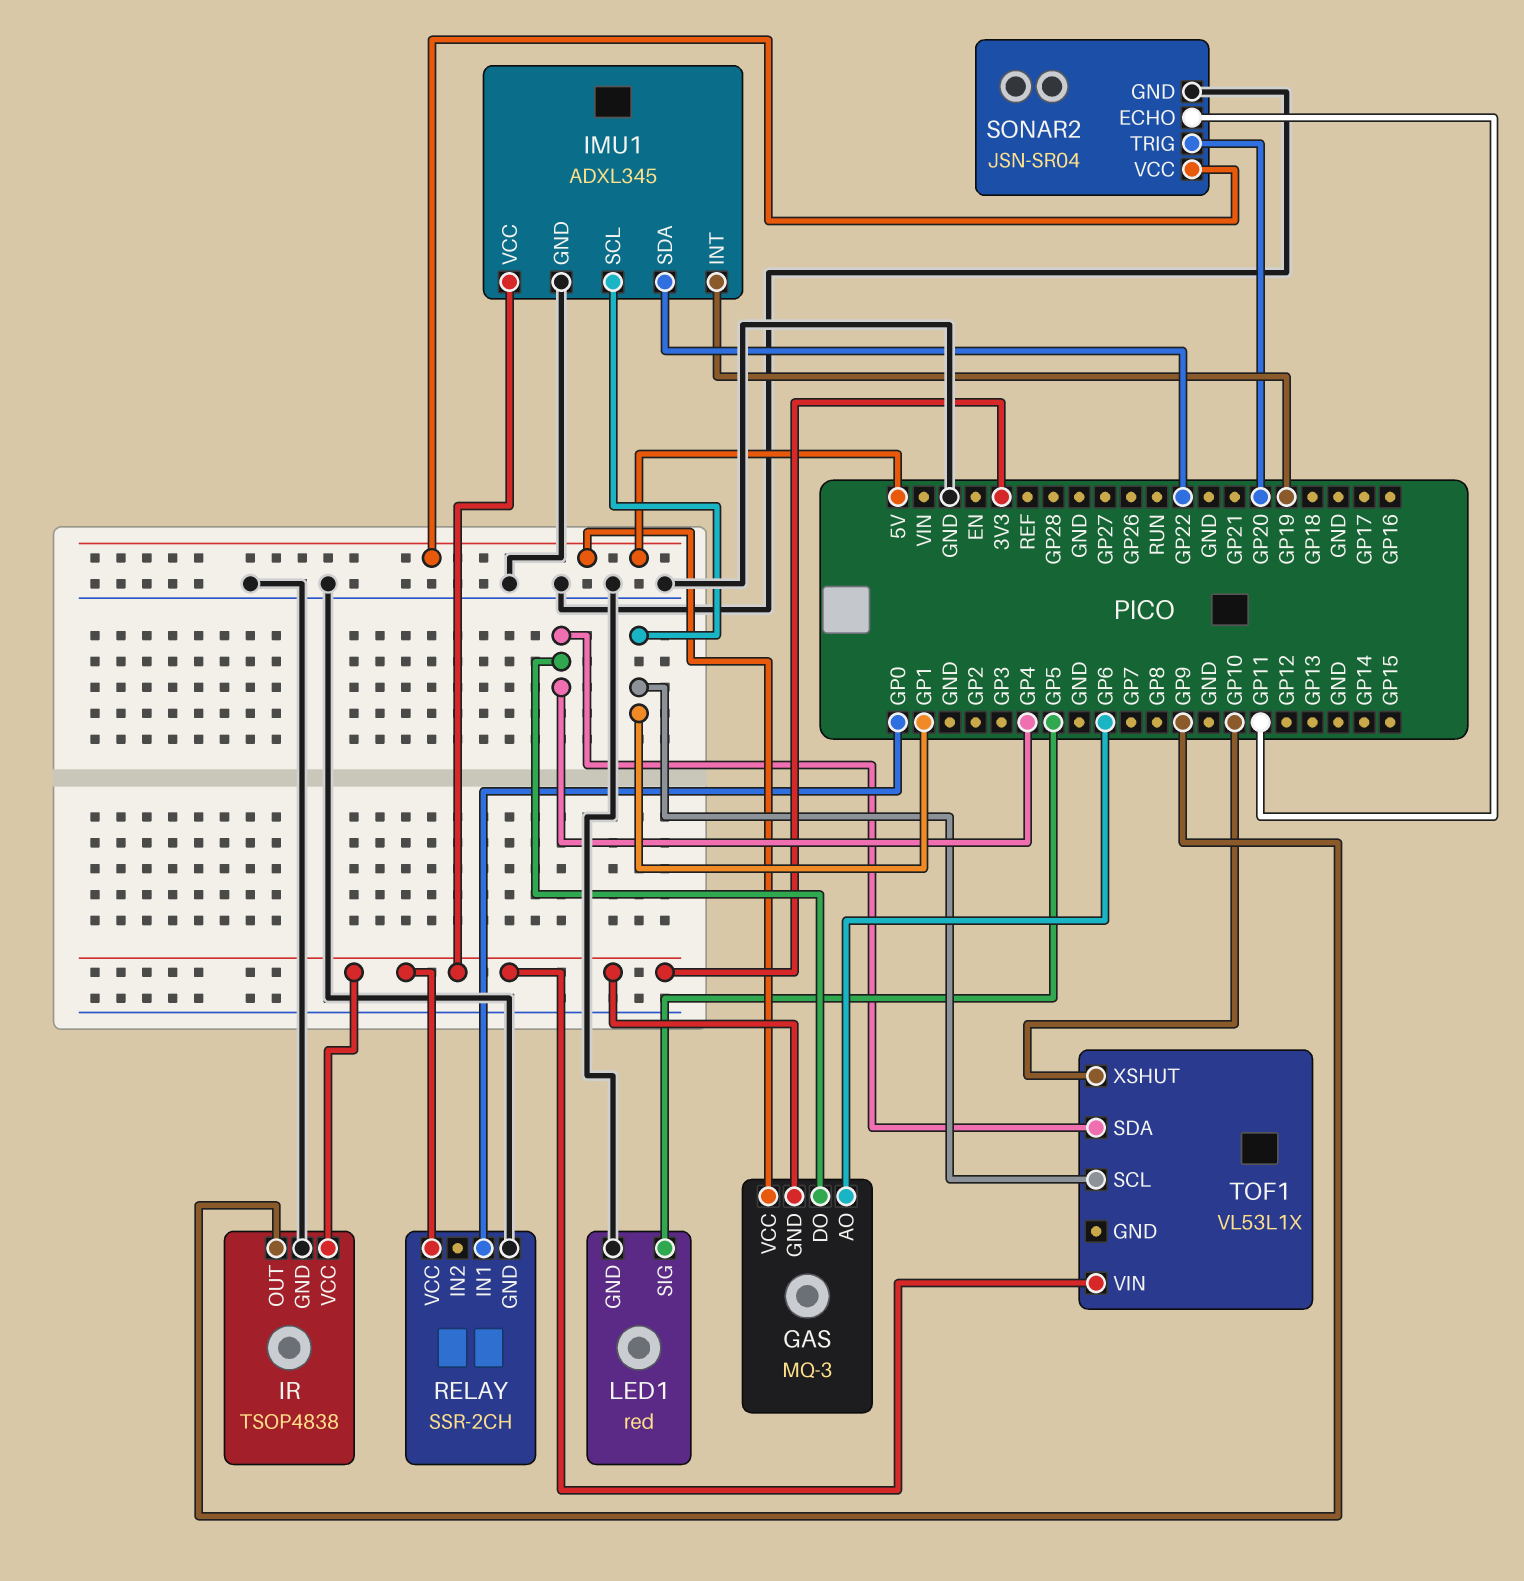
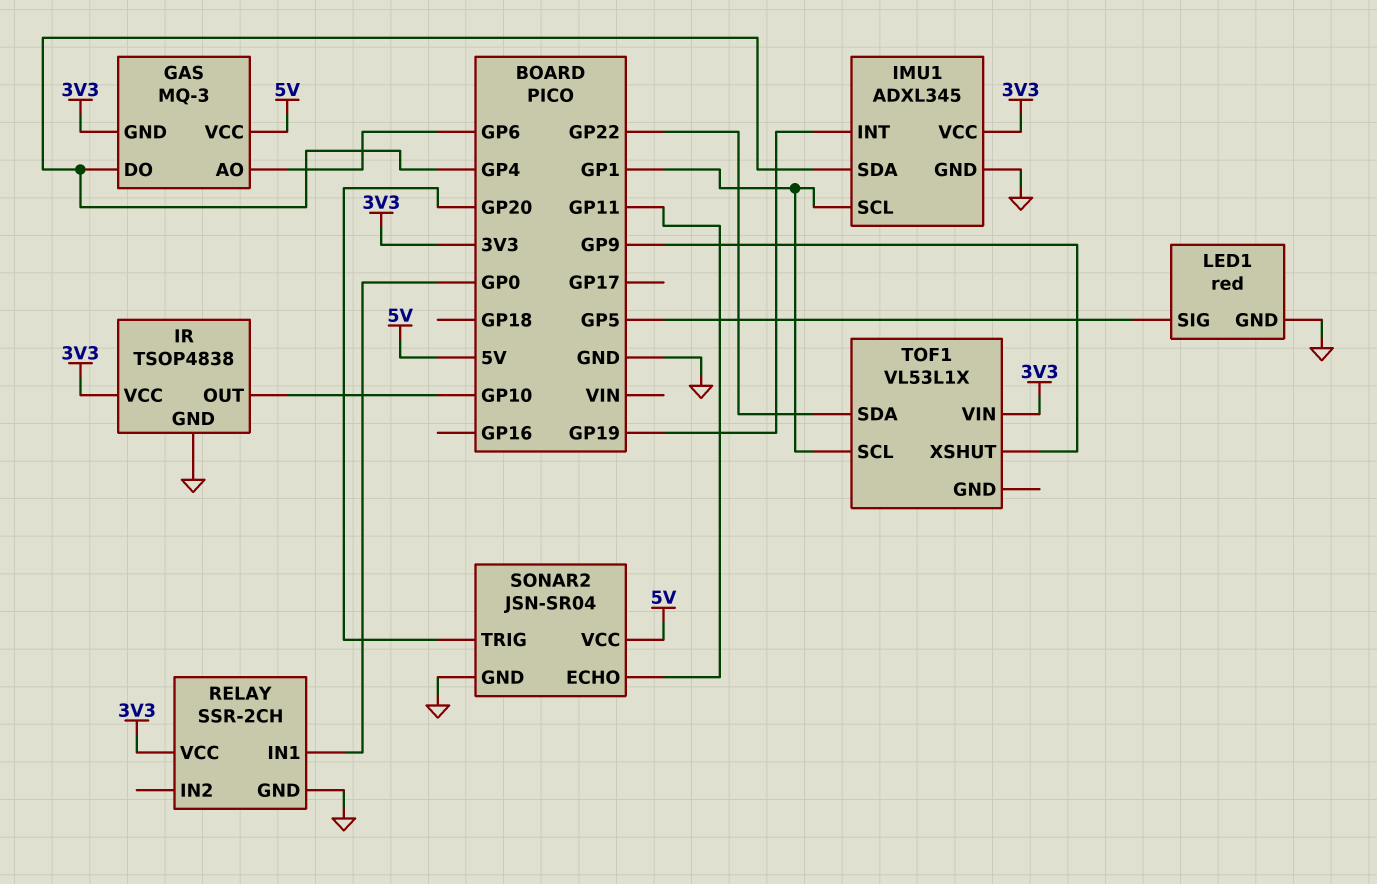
IMU1 pin SDA: GP22 -> GP4
IR pin OUT: GP9 -> GP10
TOF1 pin SDA: GP4 -> GP22
TOF1 pin XSHUT: GP10 -> GP9

